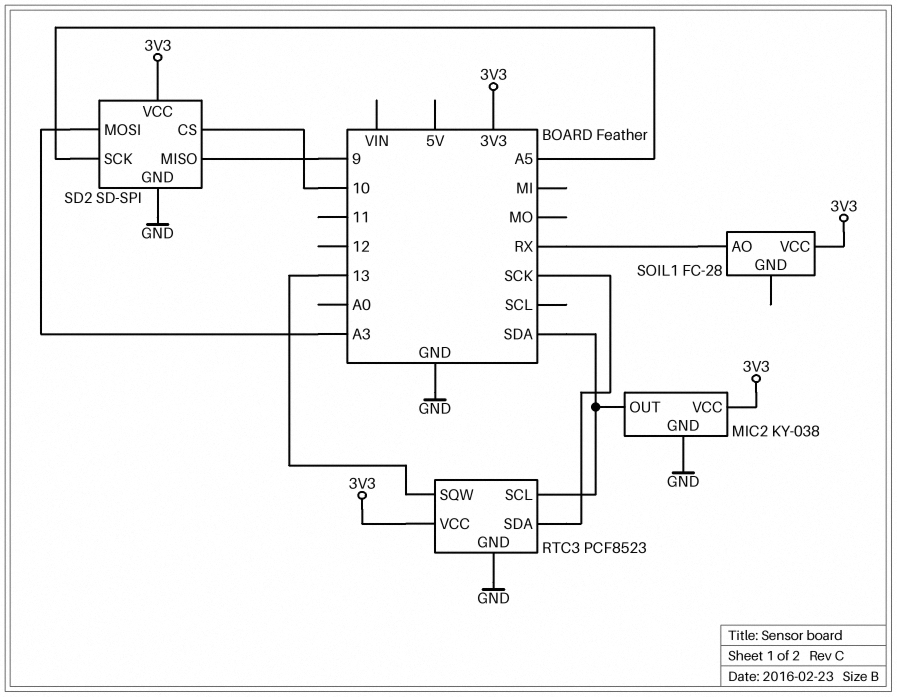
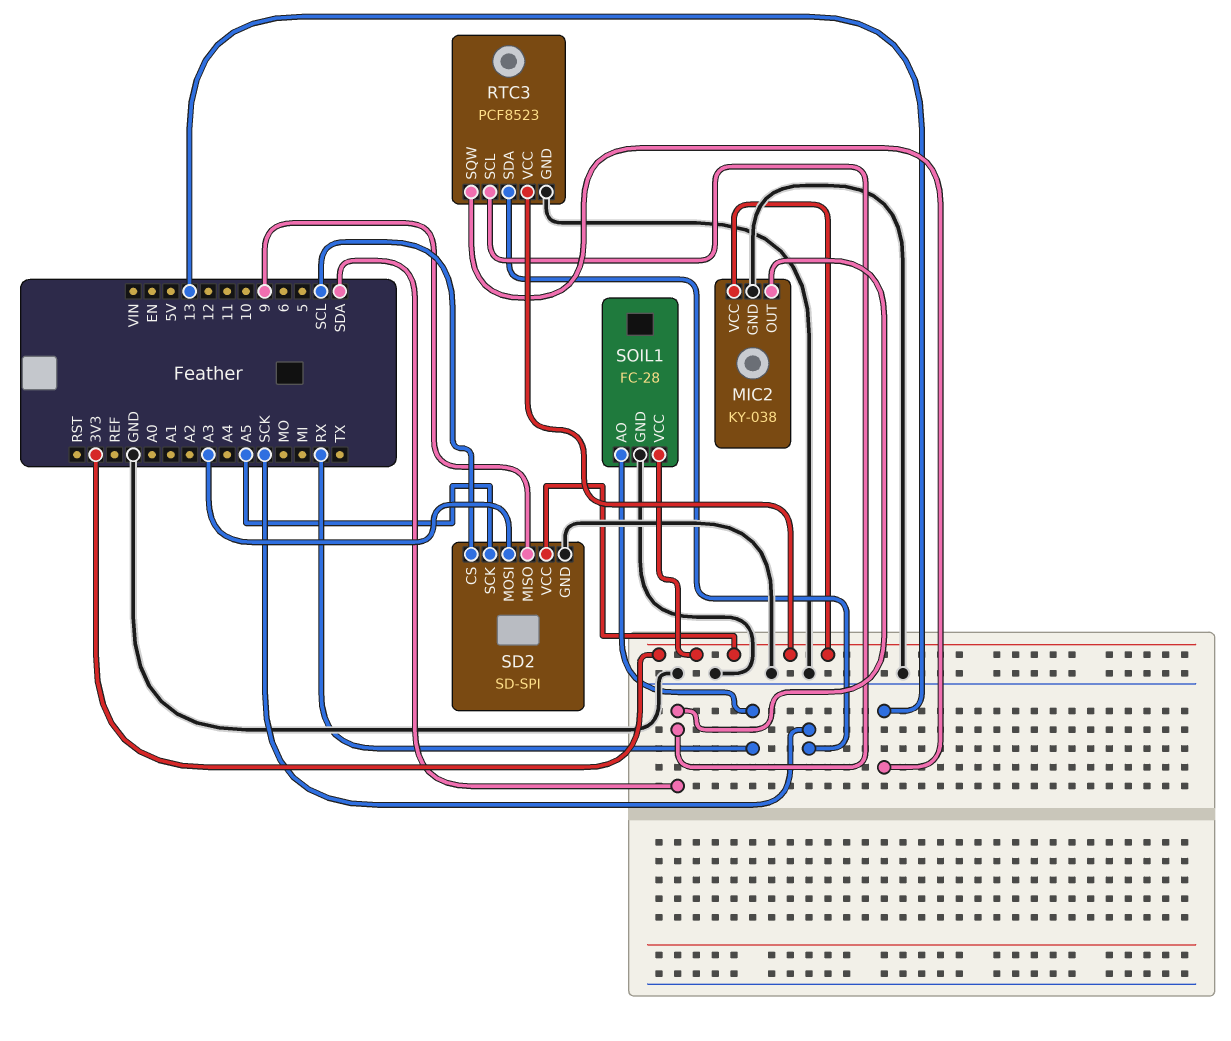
SD2 pin CS: 10 -> SCL
SOIL1 pin GND: none -> GND

